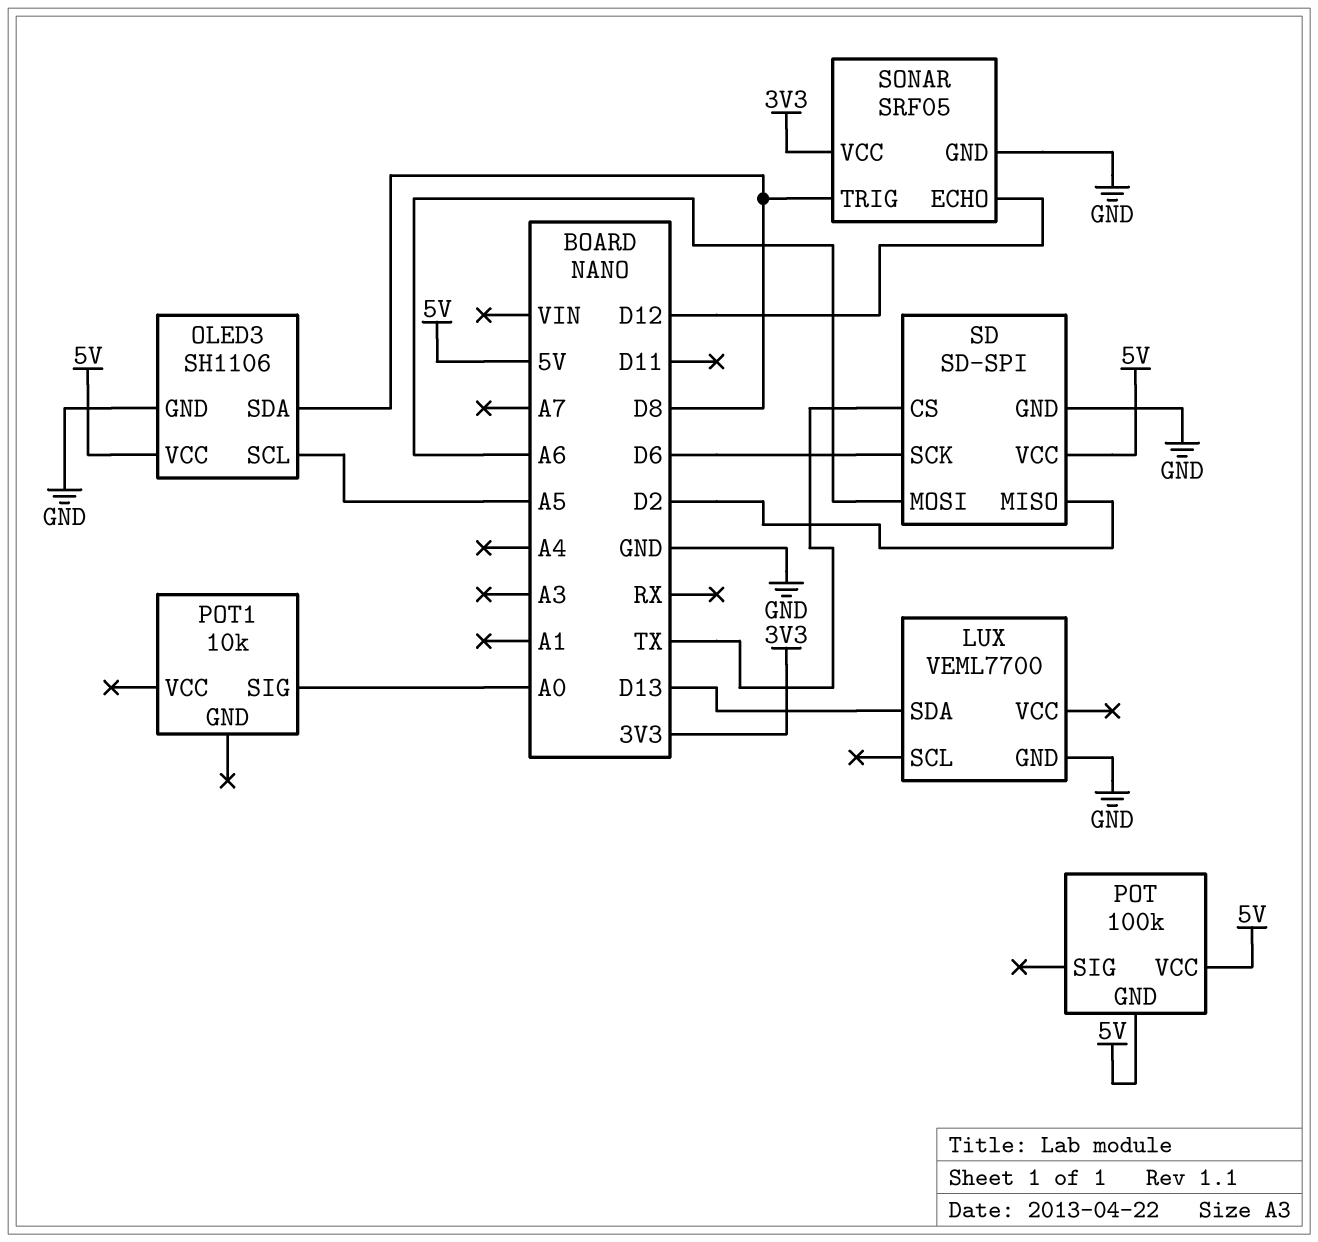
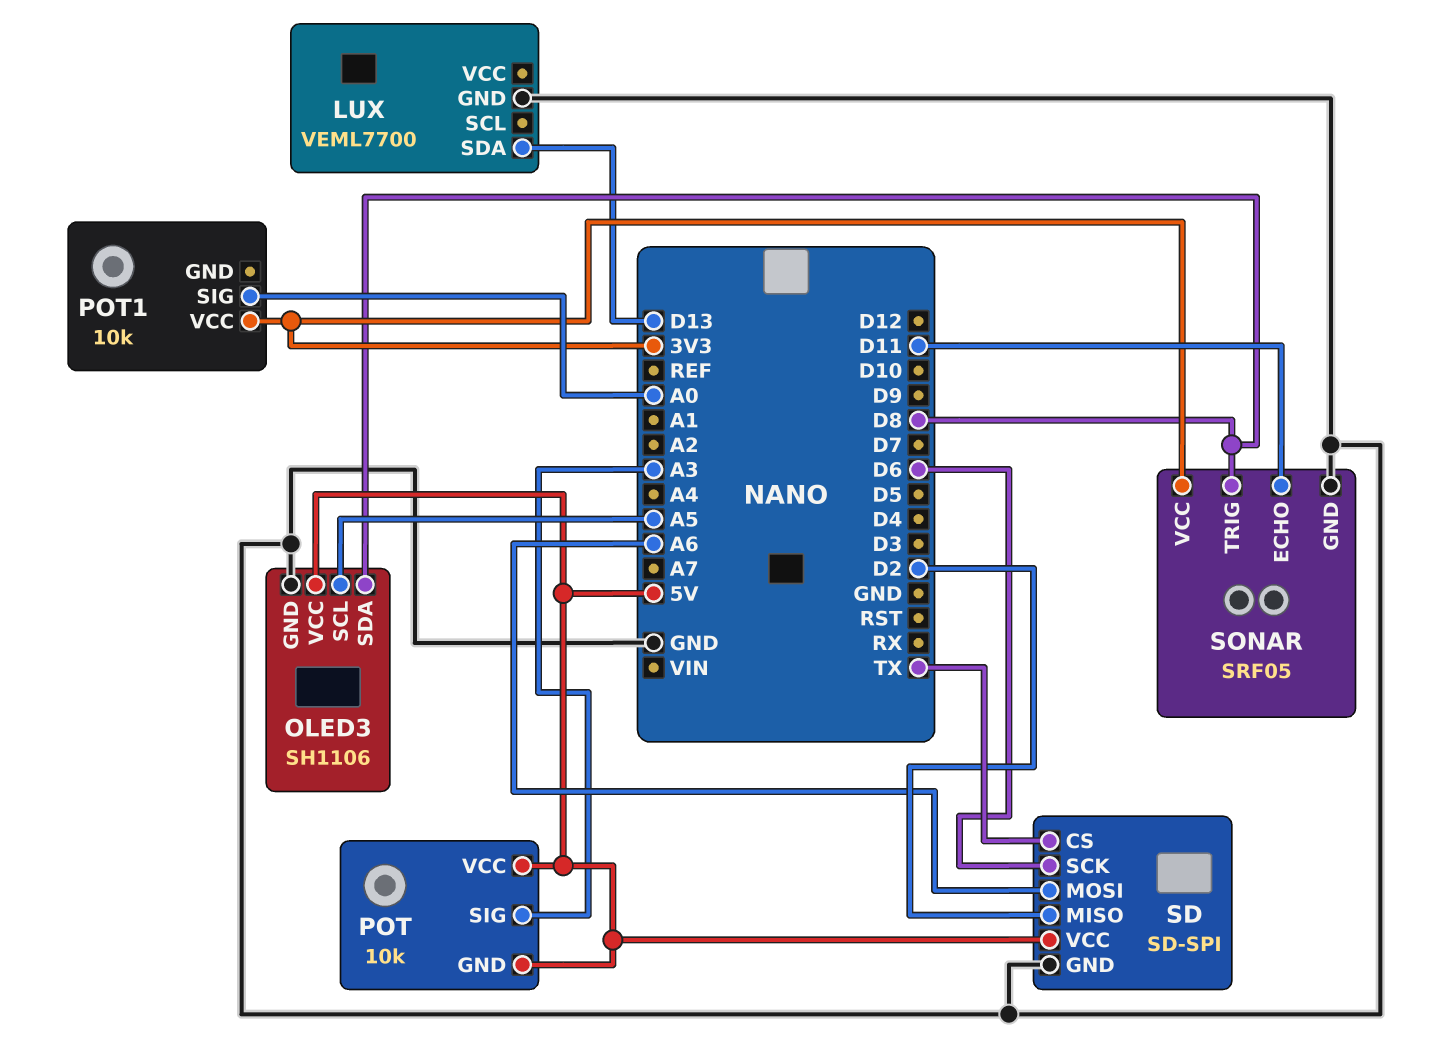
POT: 100k -> 10k
POT pin SIG: none -> A3
POT1 pin VCC: none -> 3V3
SONAR pin ECHO: D12 -> D11

